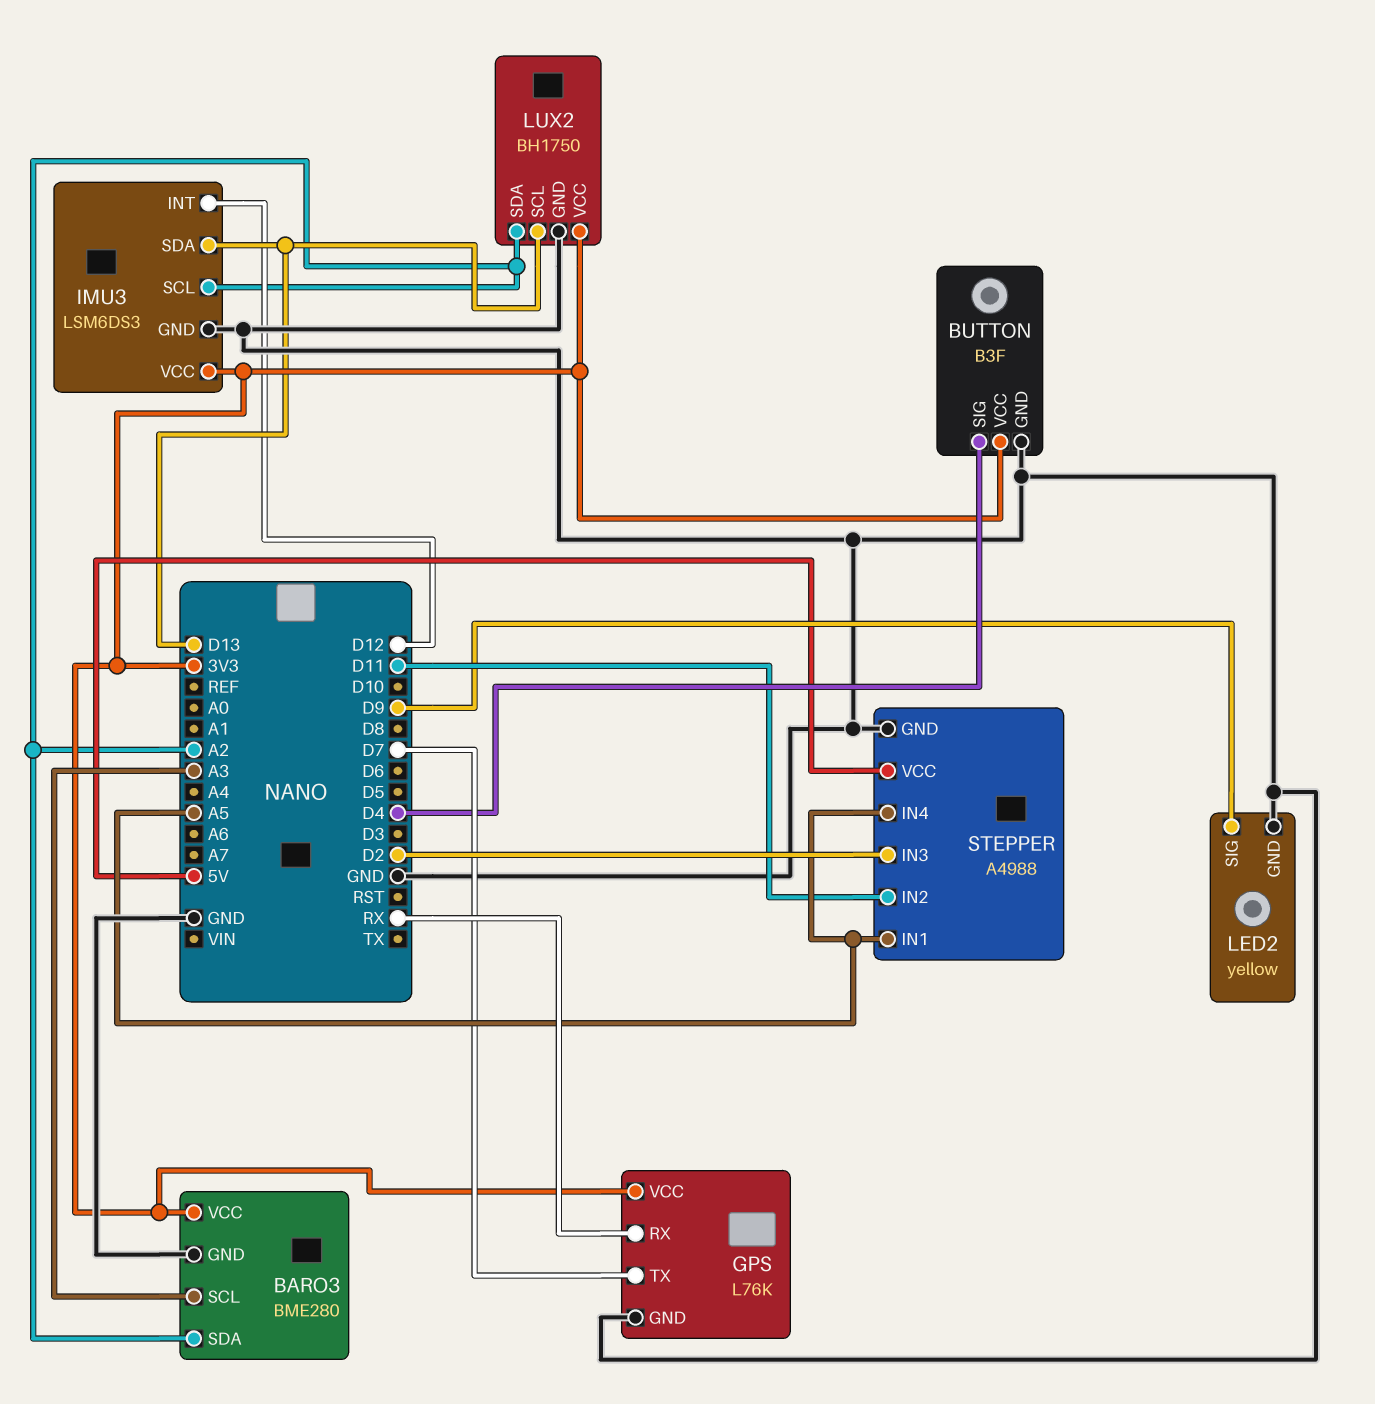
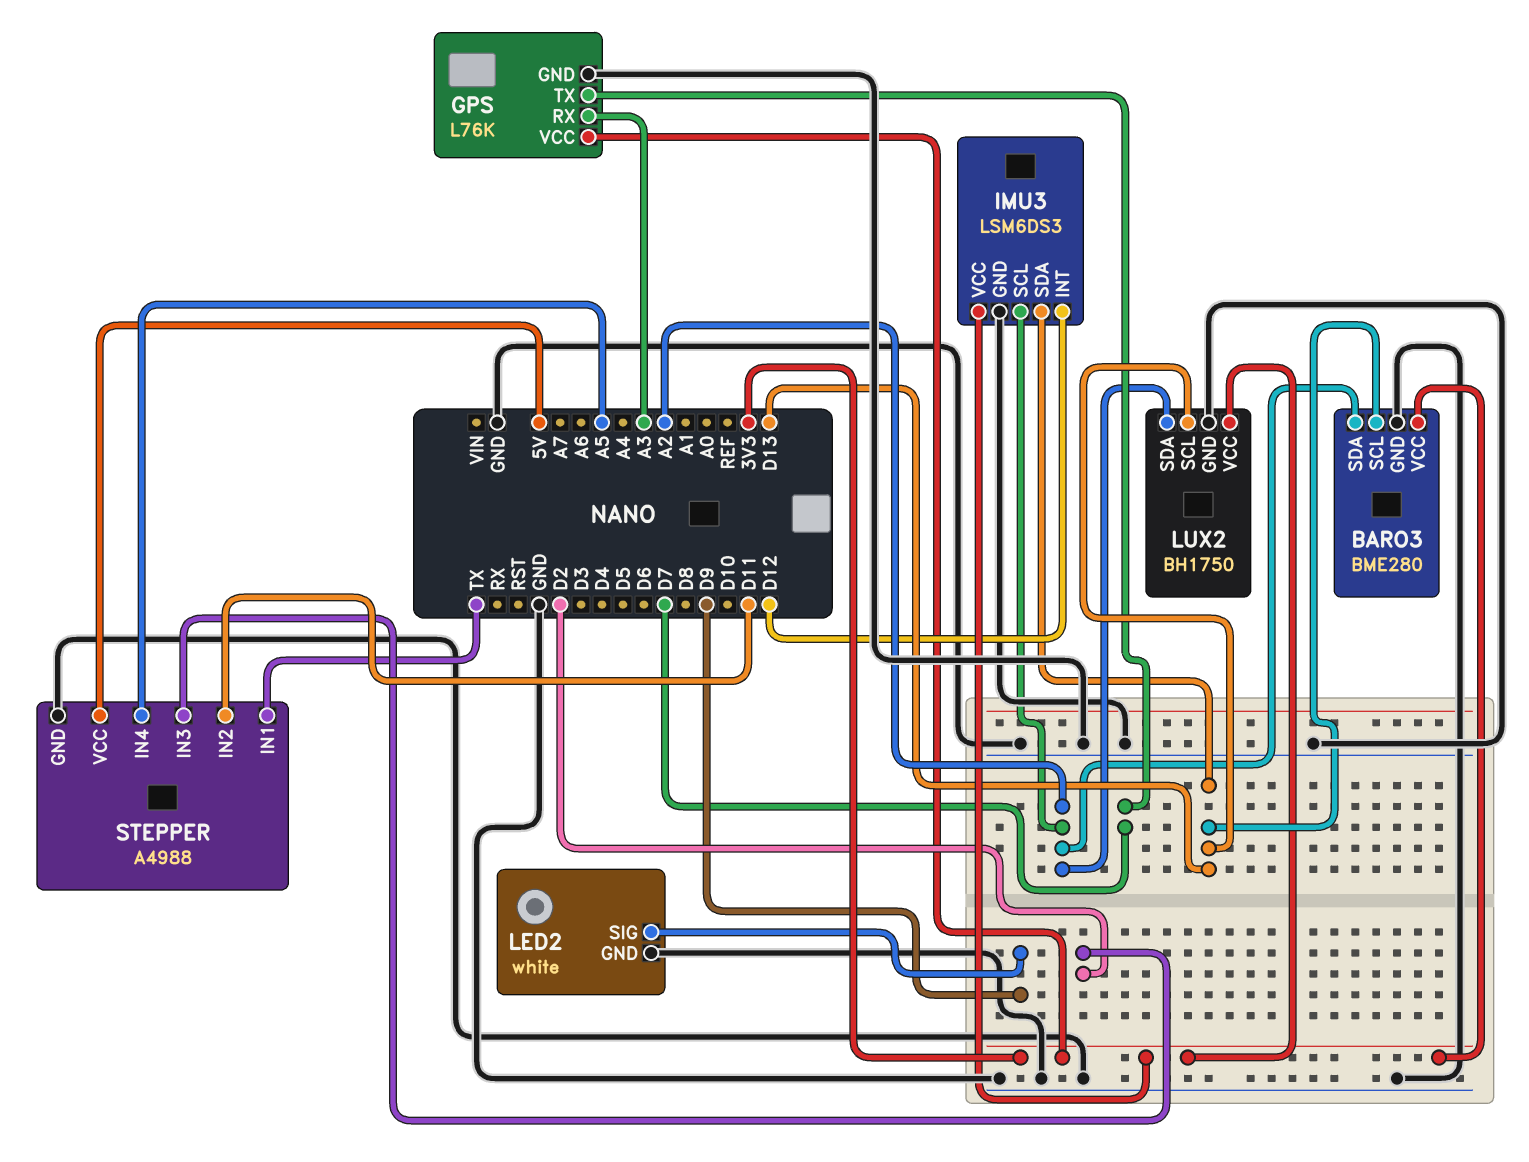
BARO3 pin SCL: A3 -> D13
BUTTON: B3F -> none
BUTTON pin GND: GND -> none
BUTTON pin SIG: D4 -> none
BUTTON pin VCC: 3V3 -> none
GPS pin RX: RX -> A3
LED2: yellow -> white
STEPPER pin IN1: A5 -> TX

